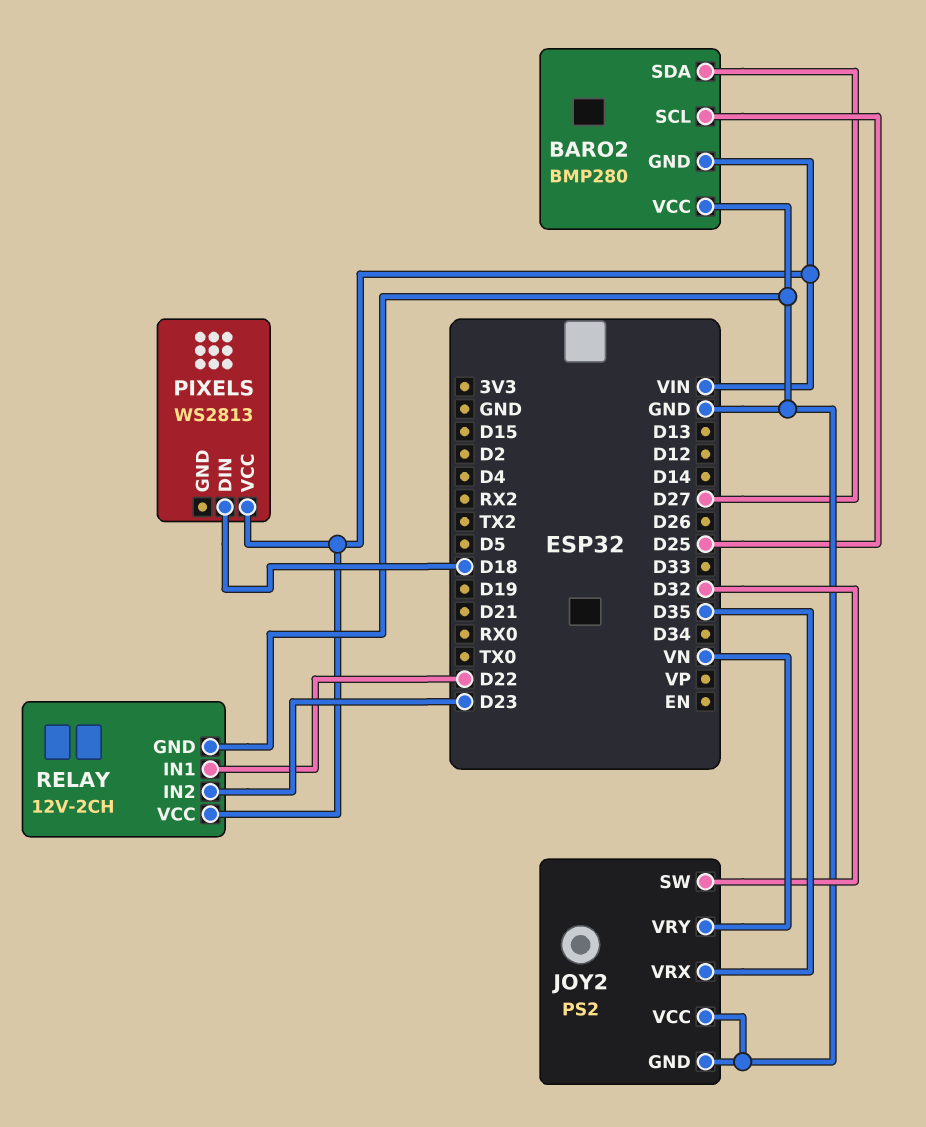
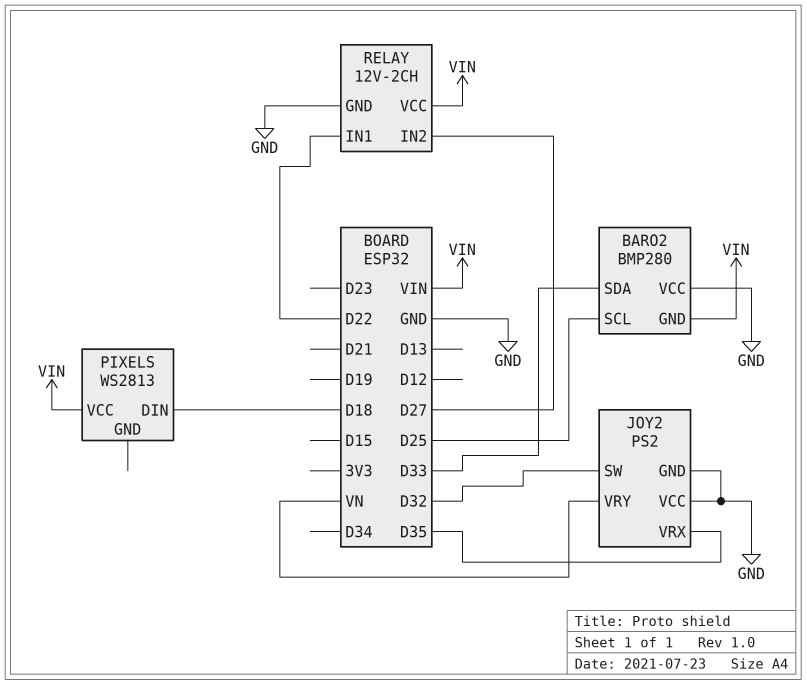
BARO2 pin SDA: D27 -> D33
RELAY pin IN2: D23 -> D27

